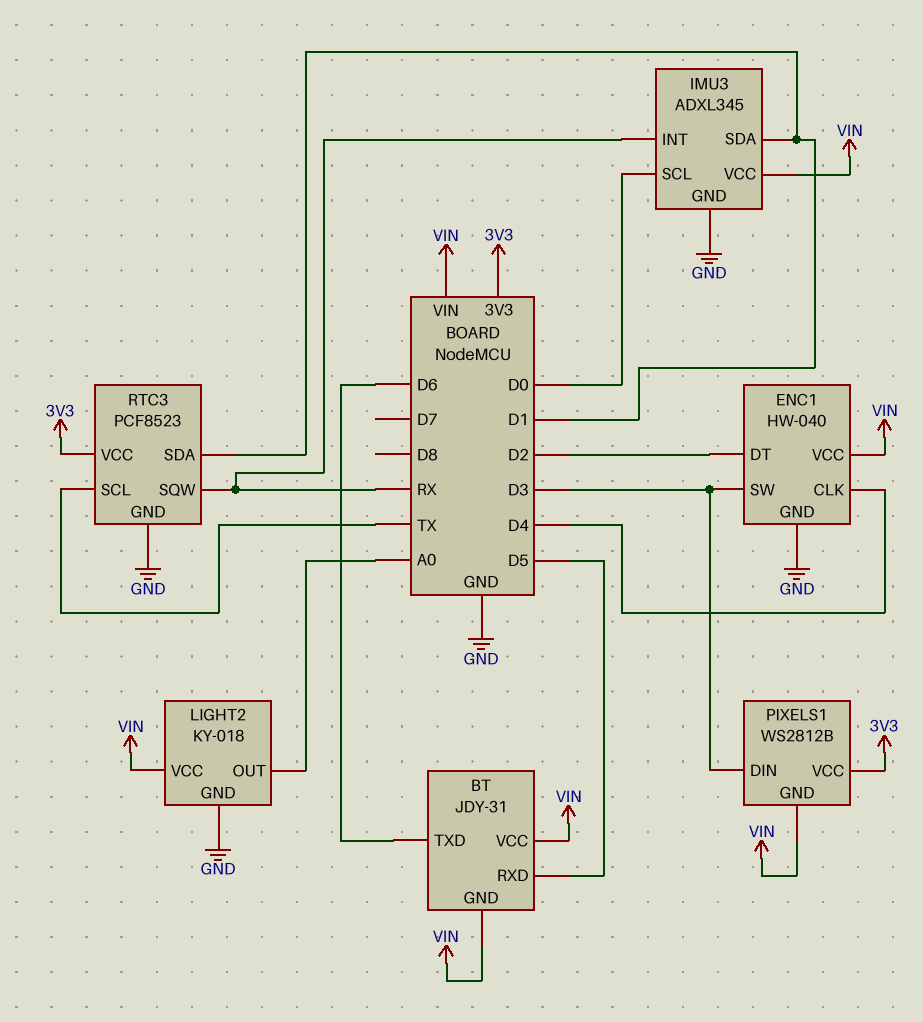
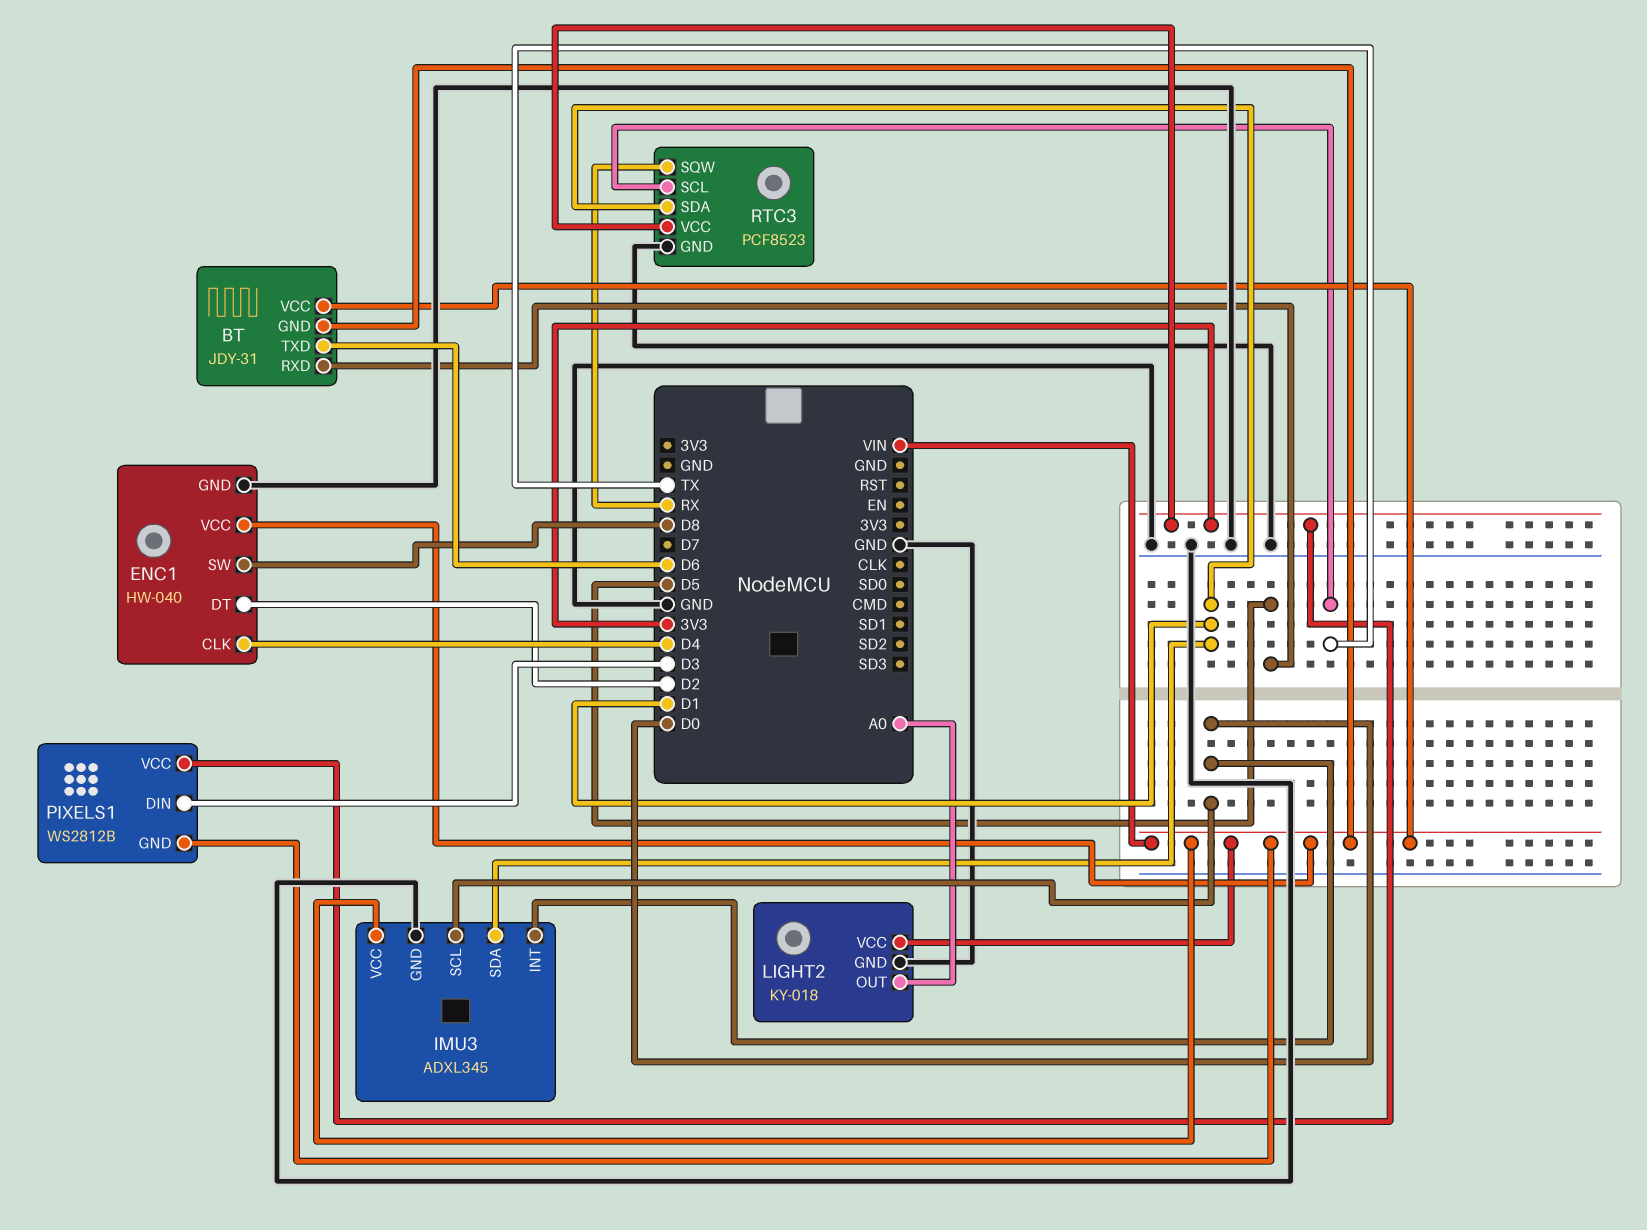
ENC1 pin SW: D3 -> D8
IMU3 pin INT: RX -> D0

